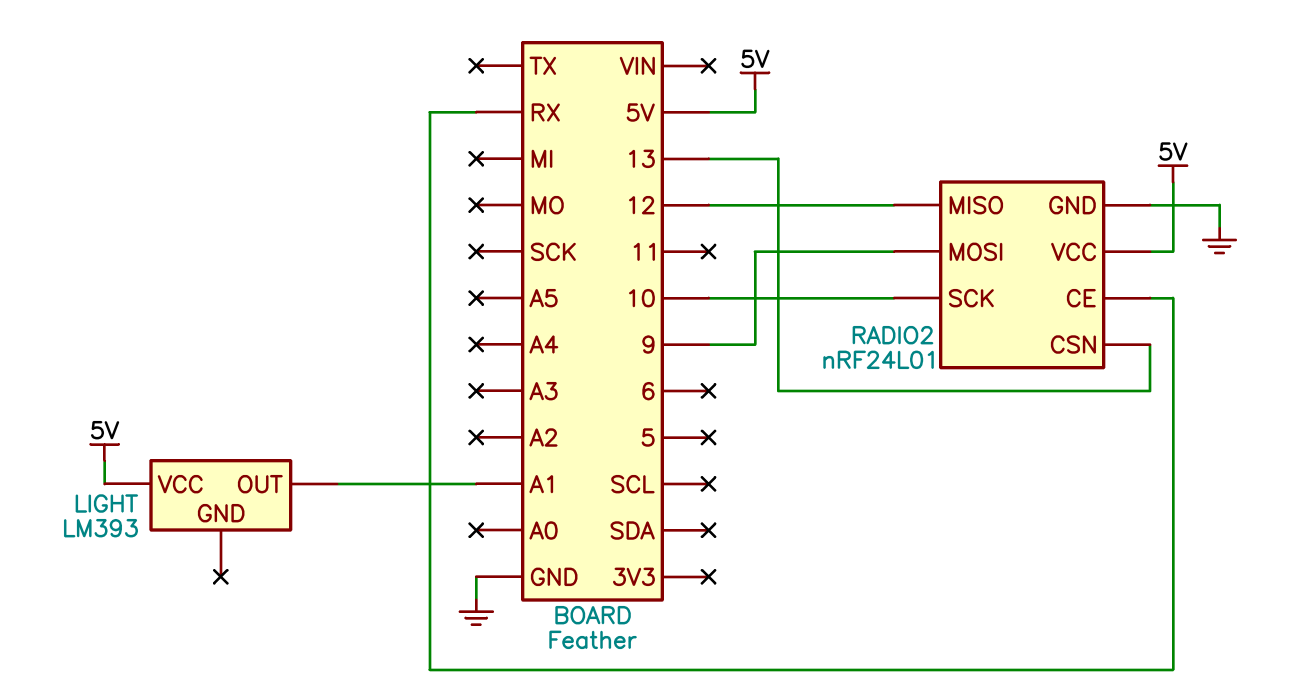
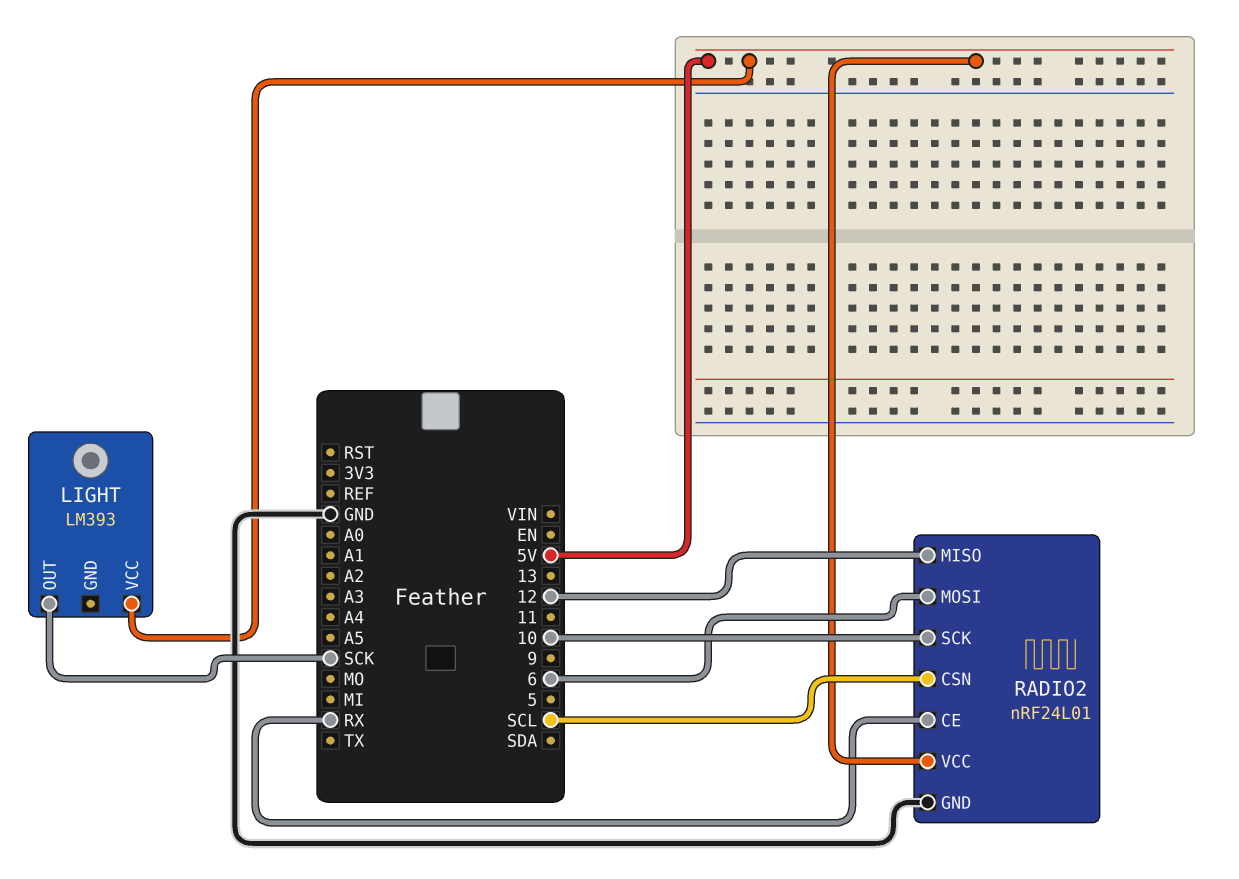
LIGHT pin OUT: A1 -> SCK
RADIO2 pin CSN: 13 -> SCL
RADIO2 pin MOSI: 9 -> 6

